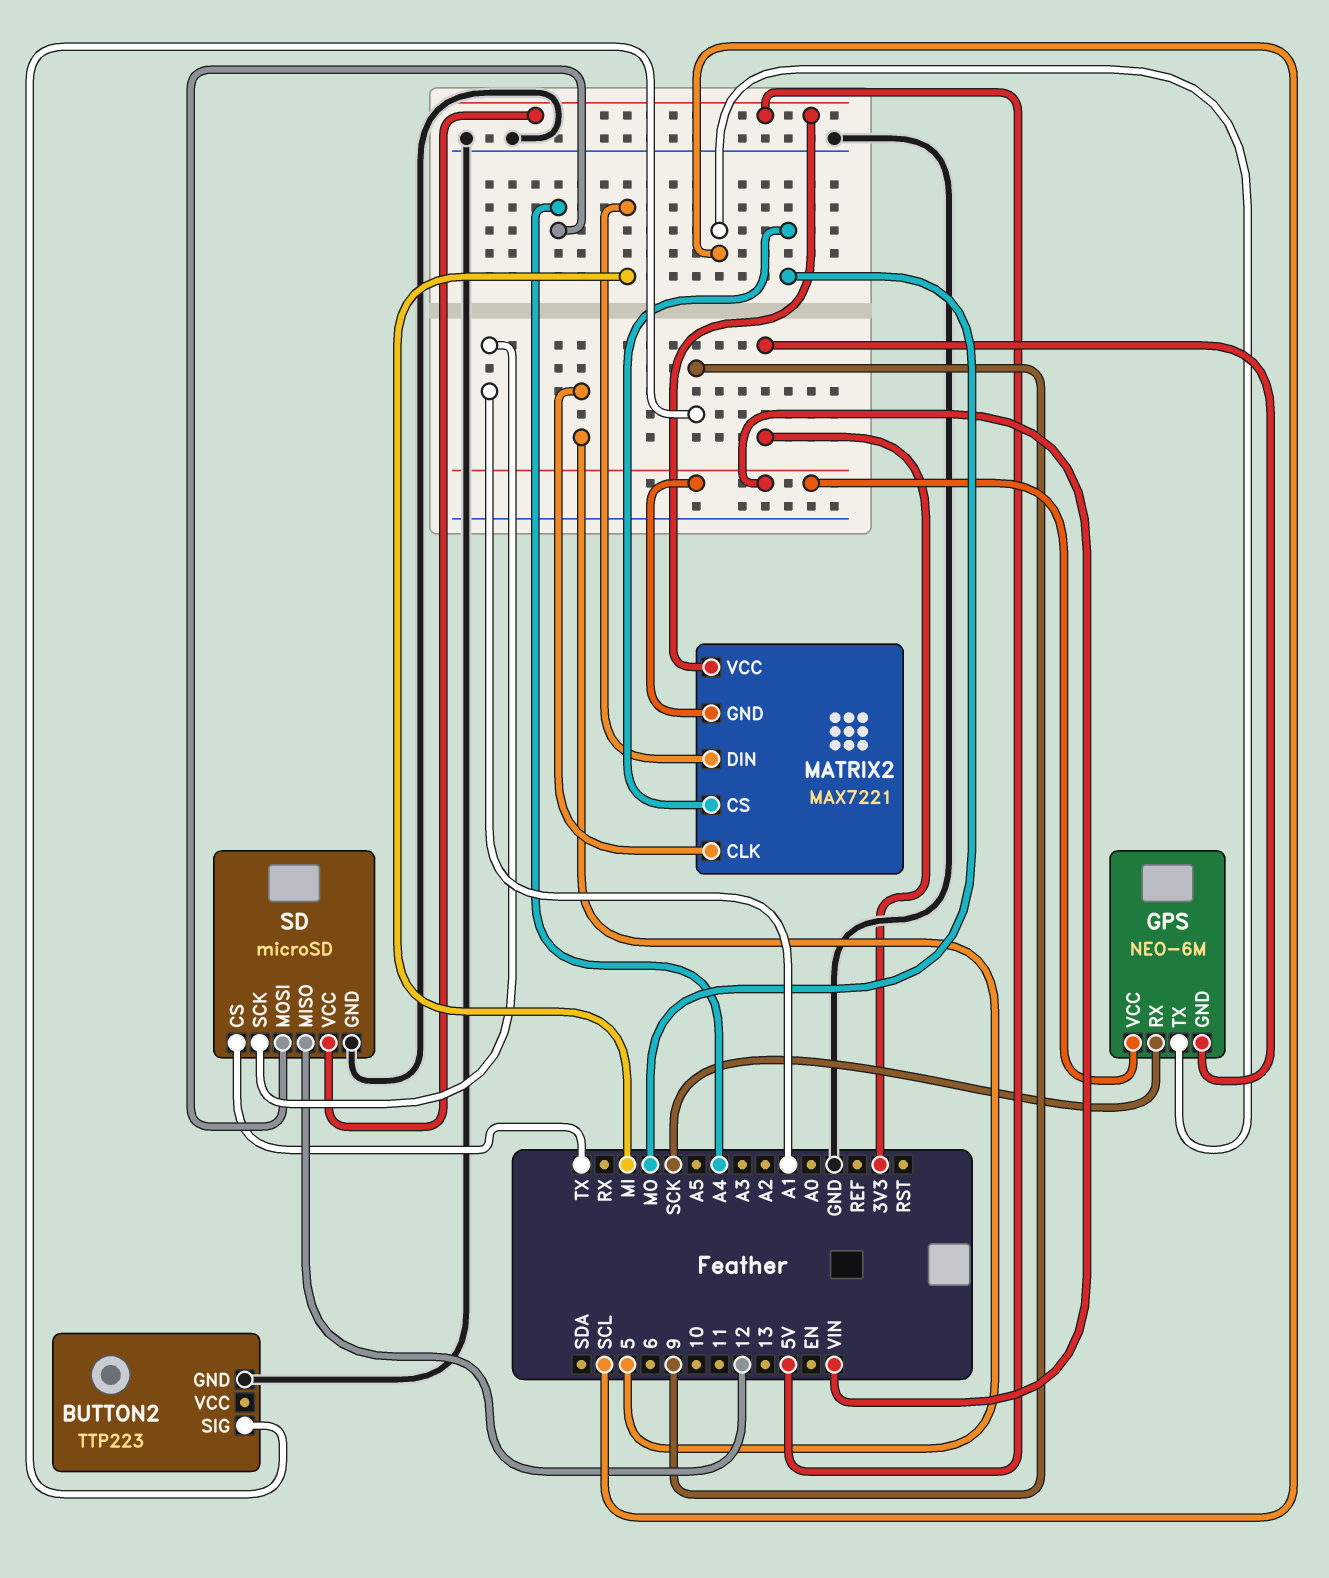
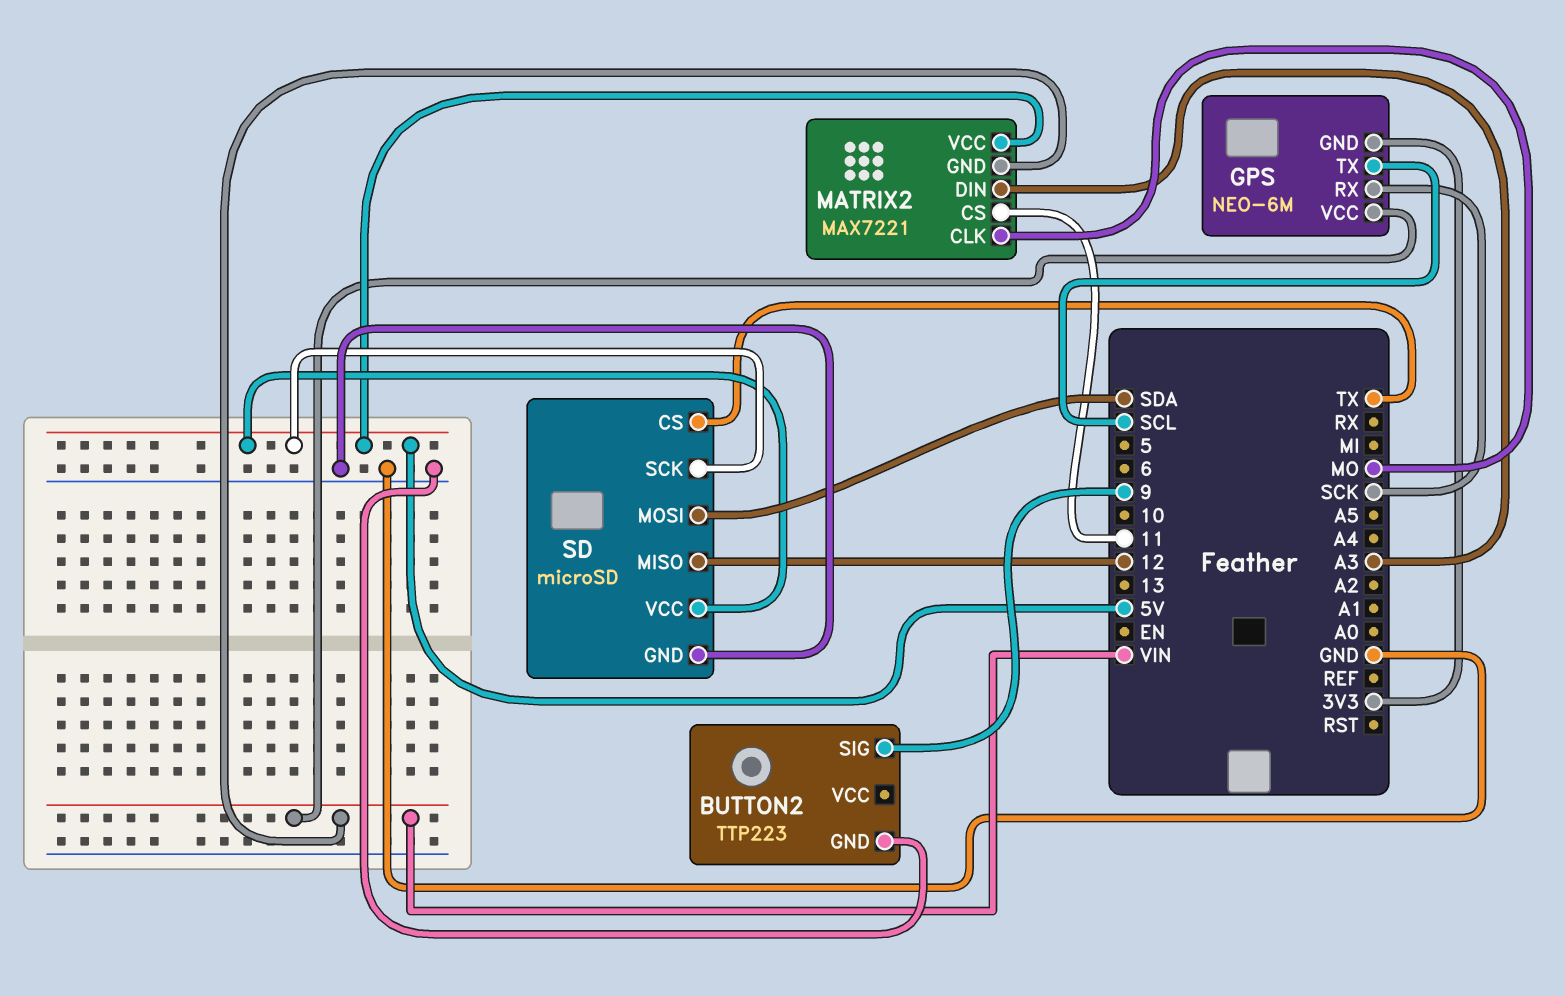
MATRIX2 pin CLK: 5 -> MO
MATRIX2 pin CS: MO -> 11
MATRIX2 pin DIN: MI -> A3
SD pin MOSI: A4 -> SDA
SD pin SCK: A1 -> 5V

